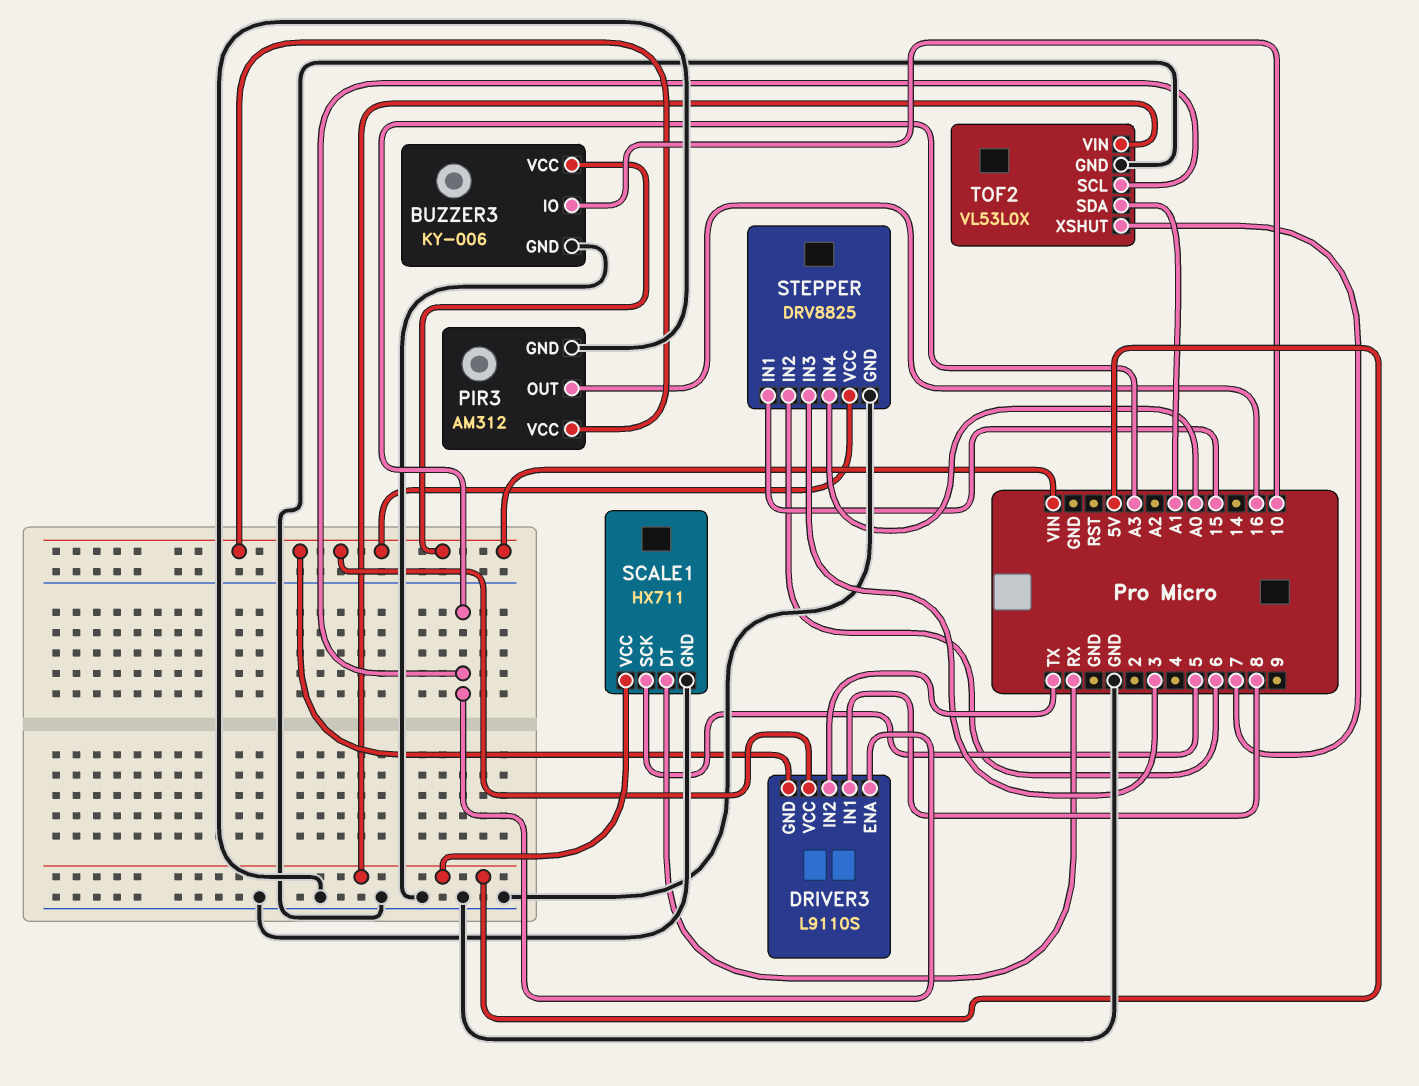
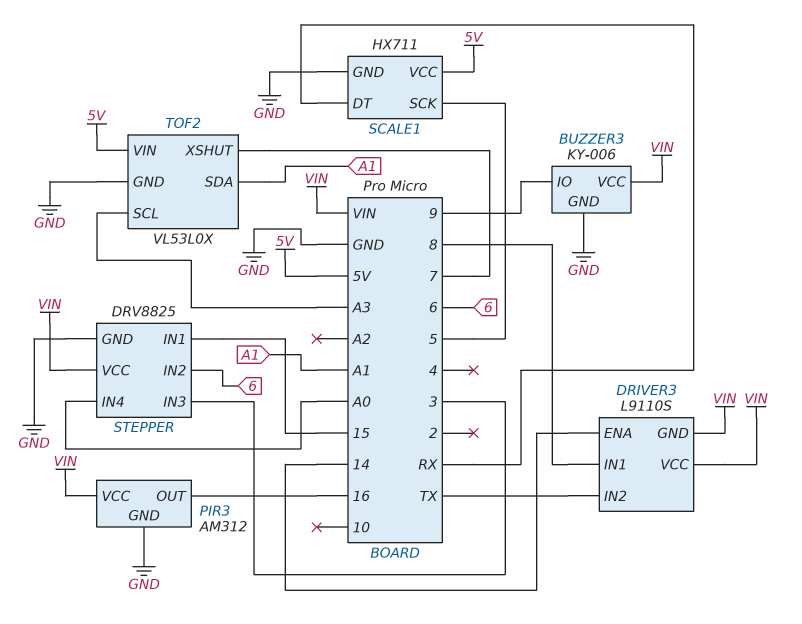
BUZZER3 pin IO: 10 -> 9
DRIVER3 pin ENA: A3 -> 14

